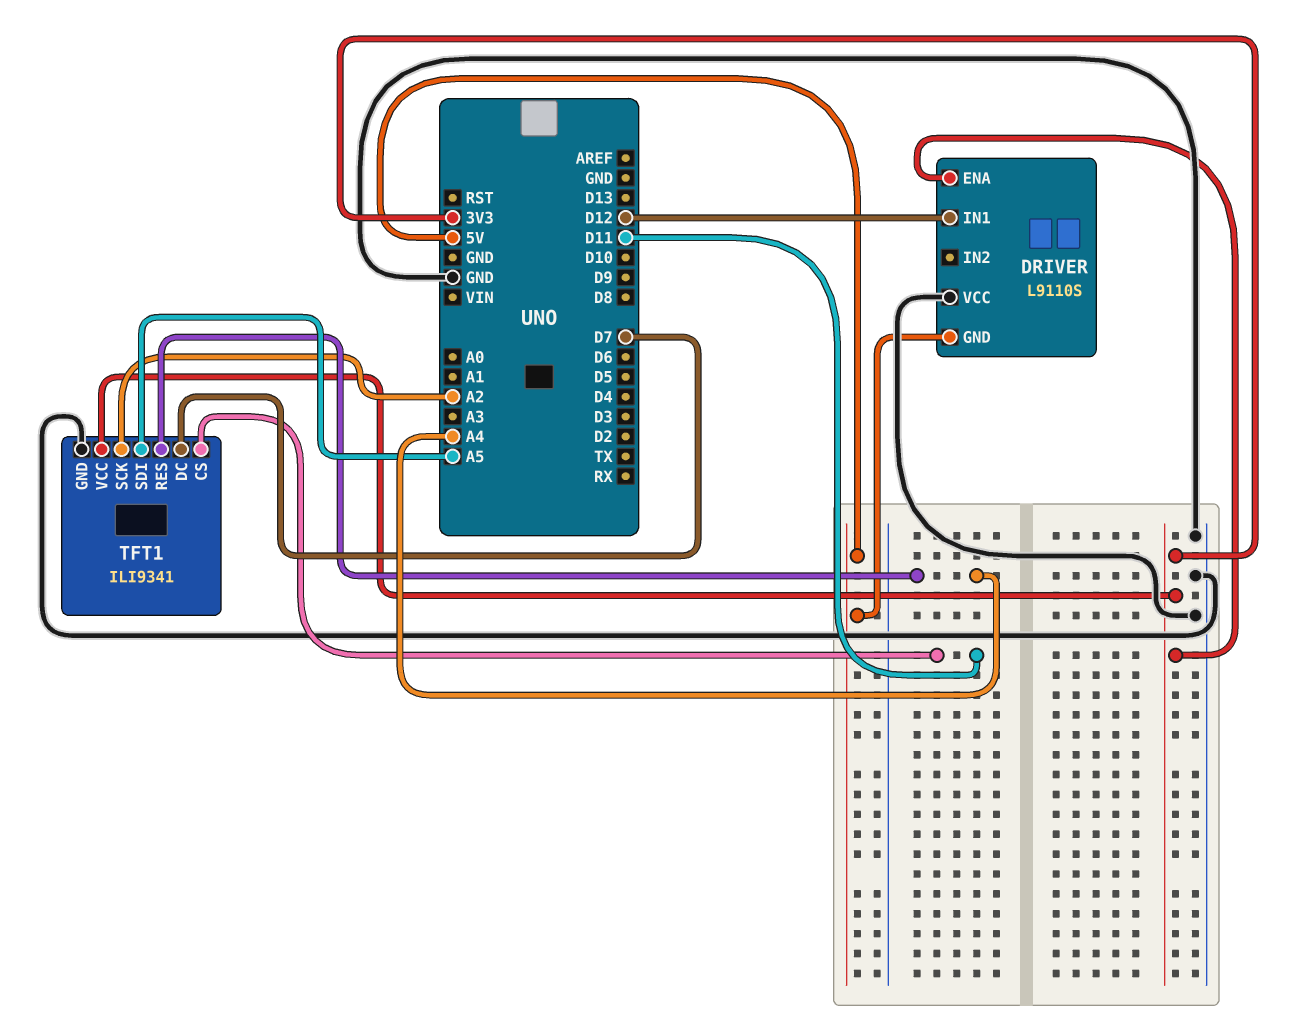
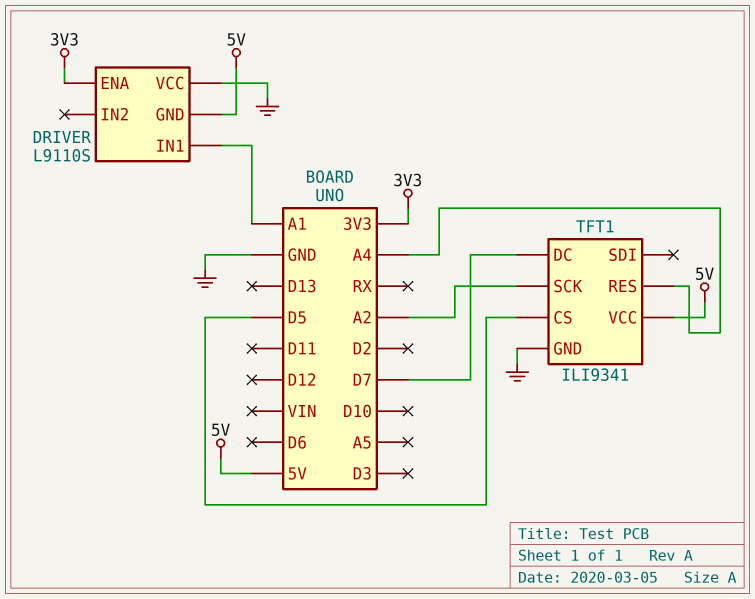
DRIVER pin IN1: D12 -> A1
TFT1 pin CS: D11 -> D5
TFT1 pin SDI: A5 -> none
TFT1 pin VCC: 3V3 -> 5V

